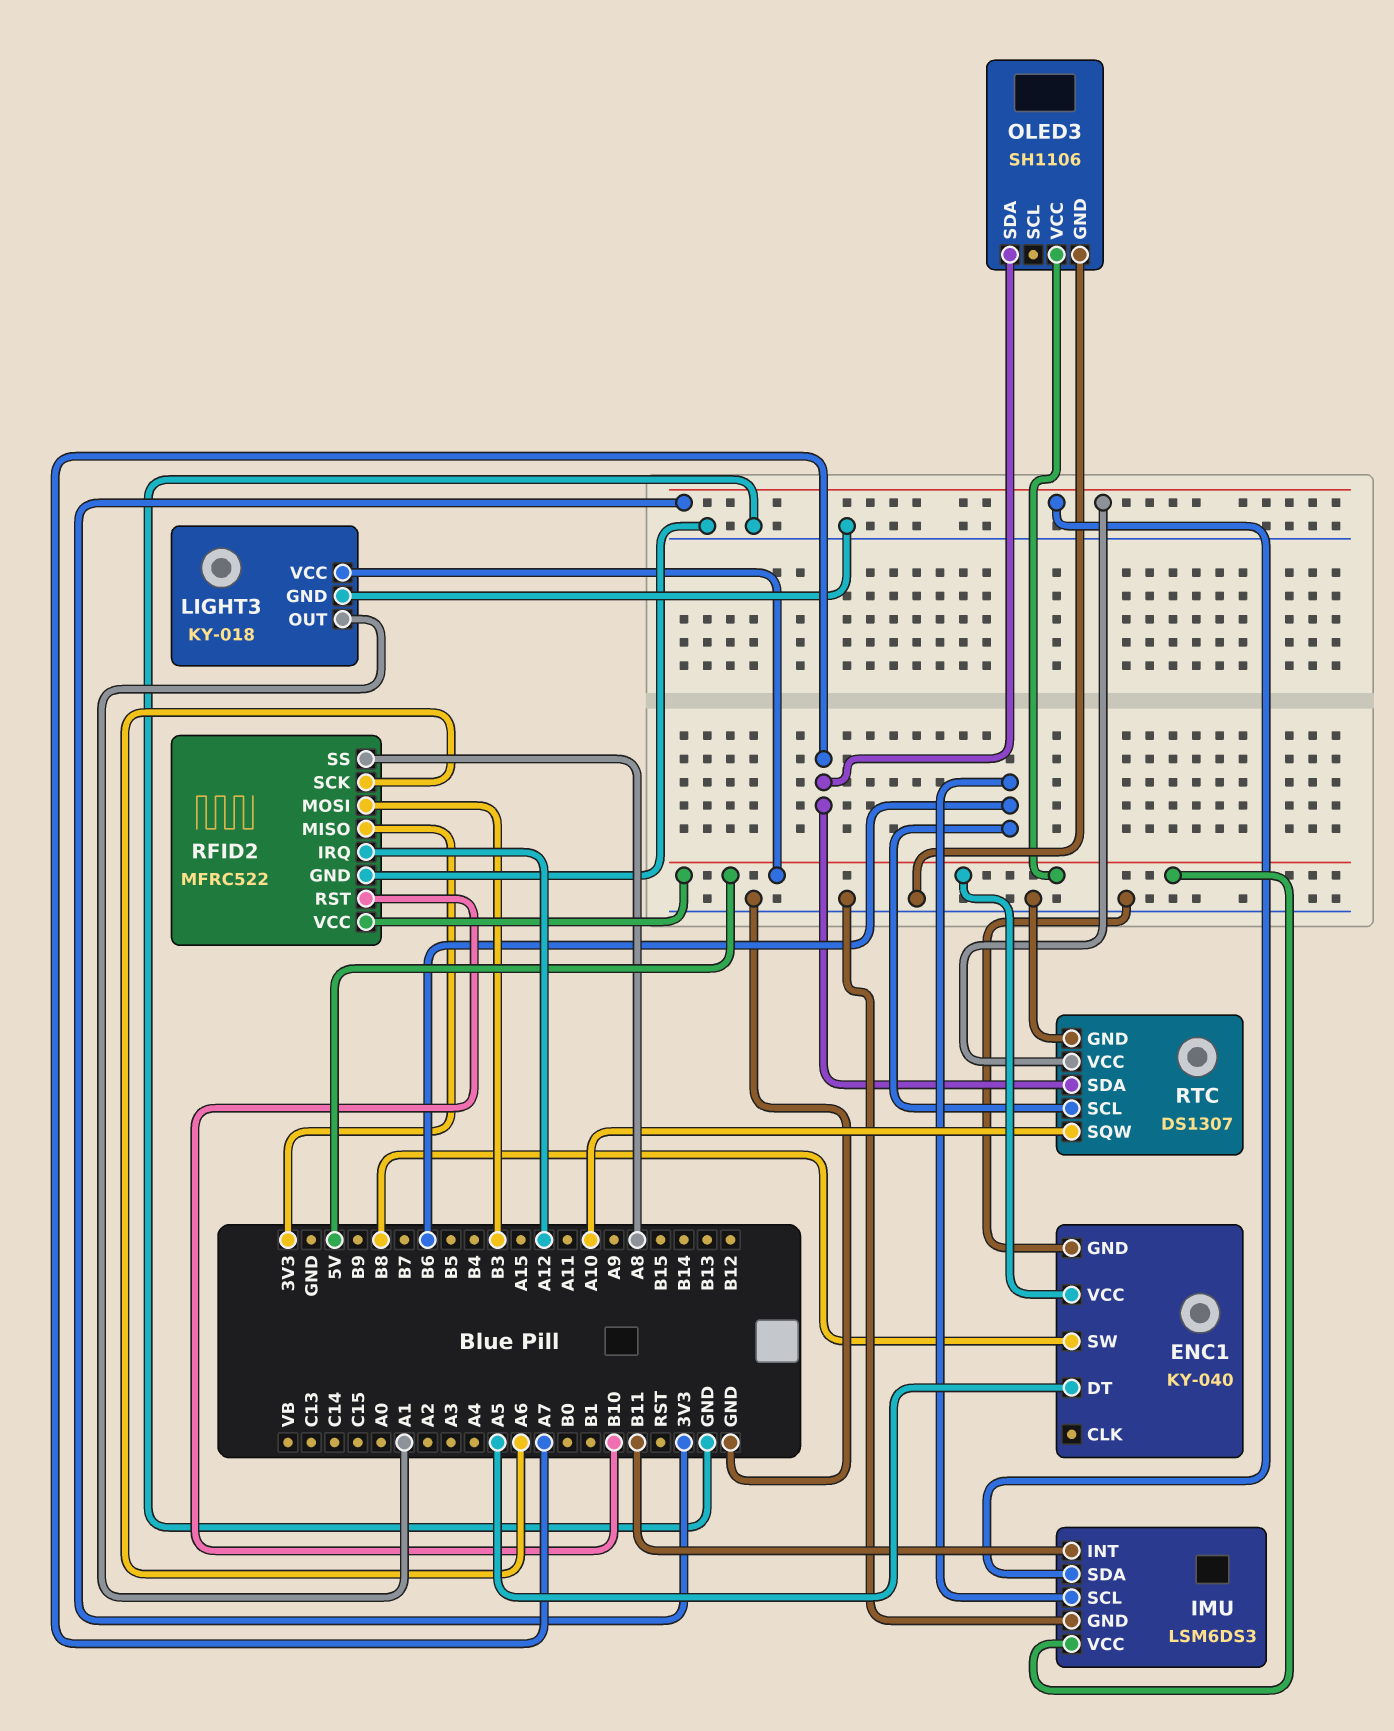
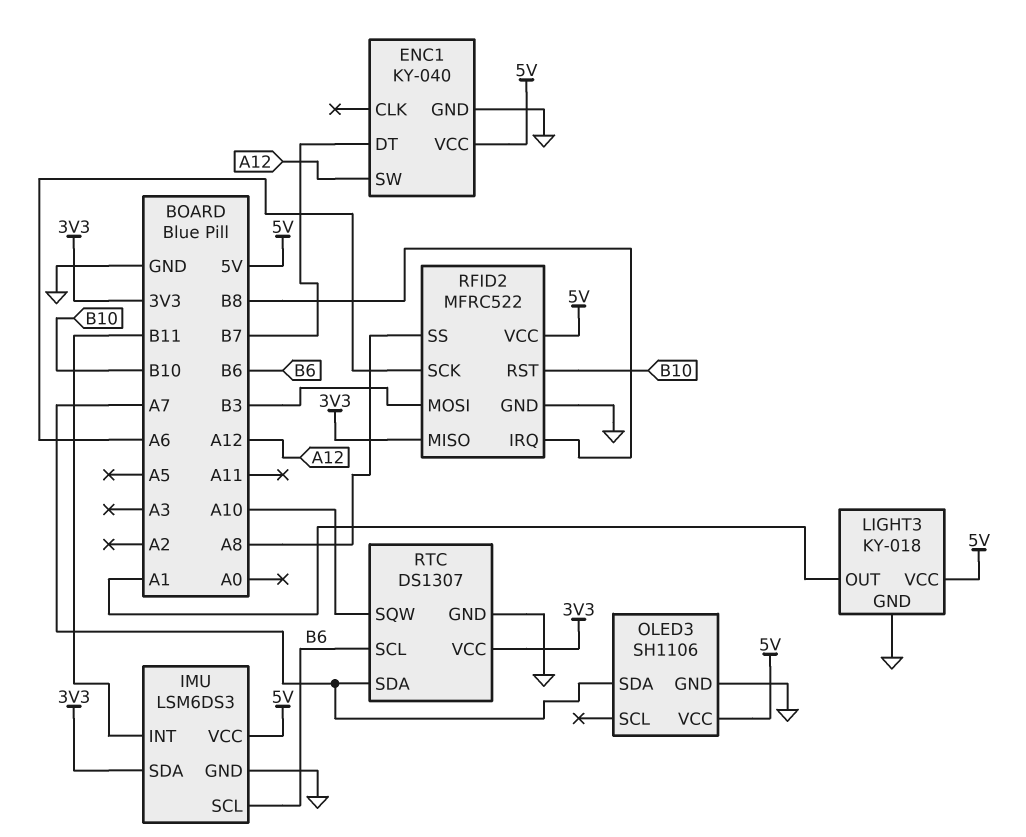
ENC1 pin DT: A5 -> B7
ENC1 pin SW: B8 -> A12
RFID2 pin IRQ: A12 -> B8

